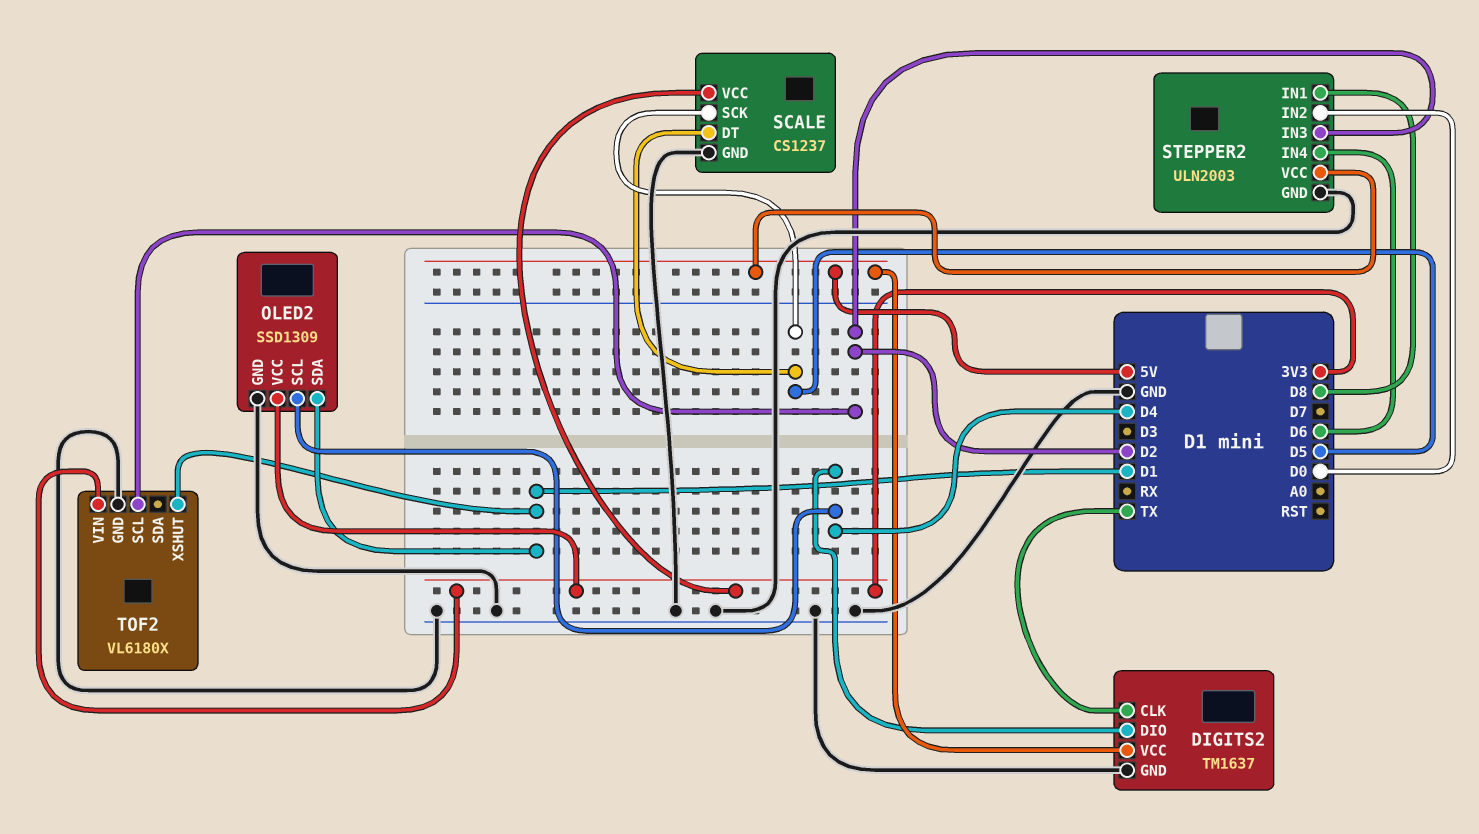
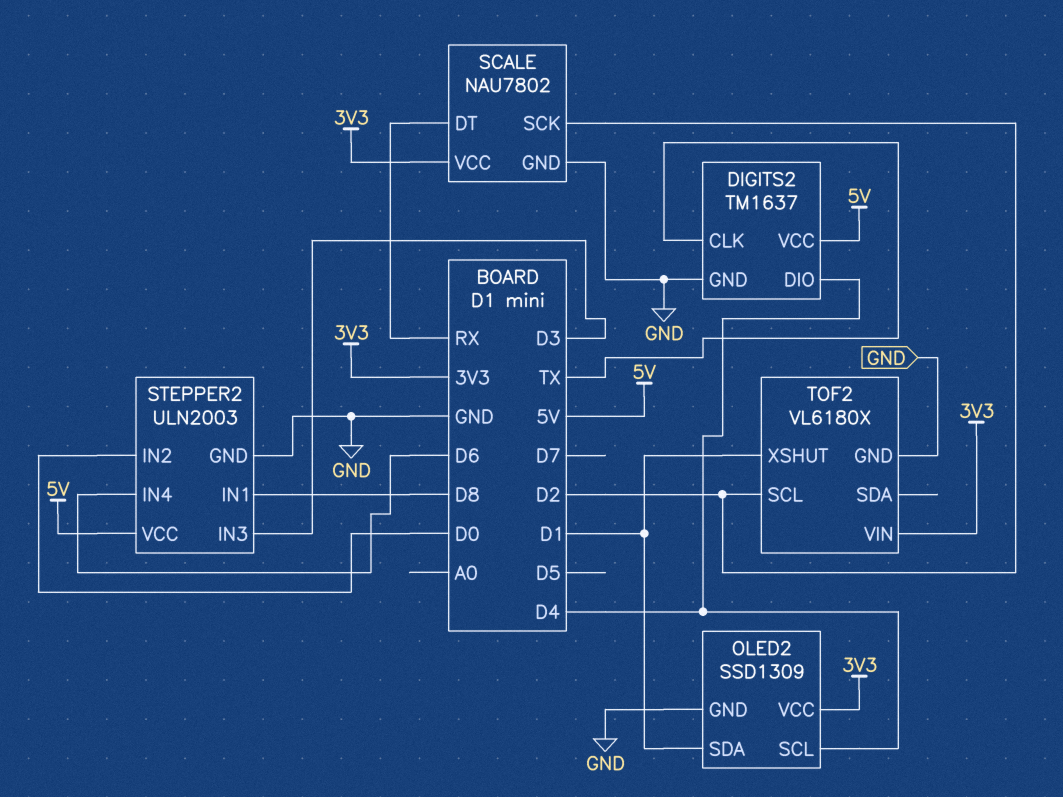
SCALE: CS1237 -> NAU7802
SCALE pin DT: D5 -> RX
SCALE pin SCK: D5 -> D2
STEPPER2 pin IN3: D2 -> D3

